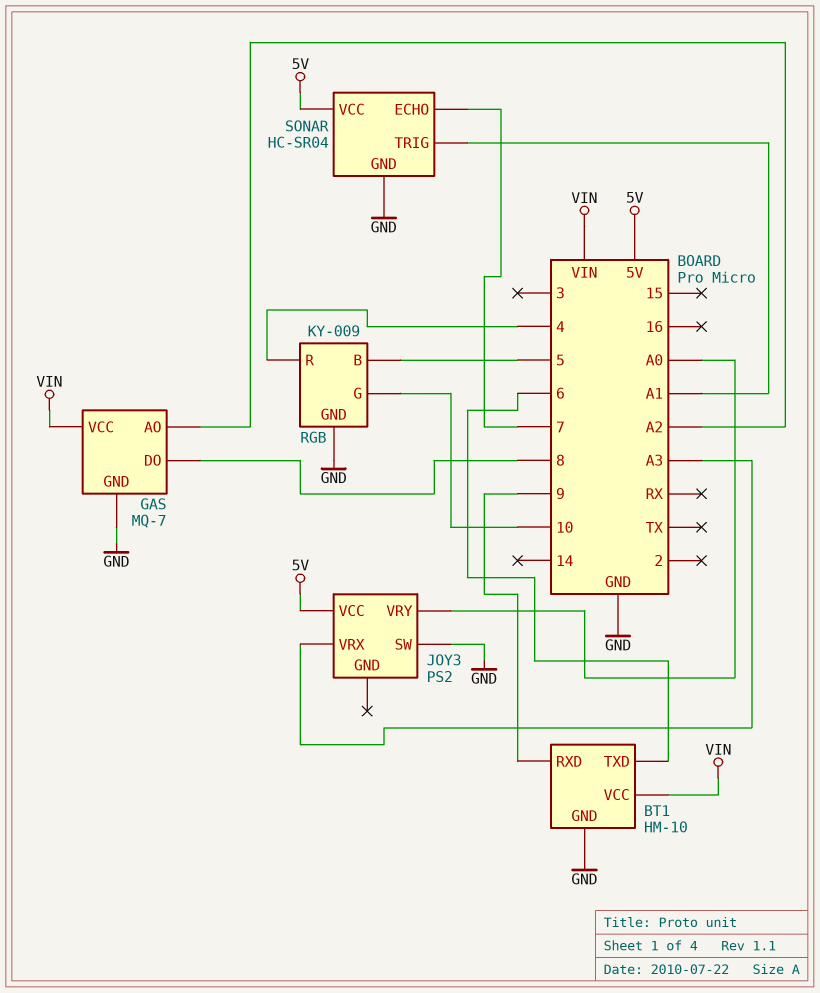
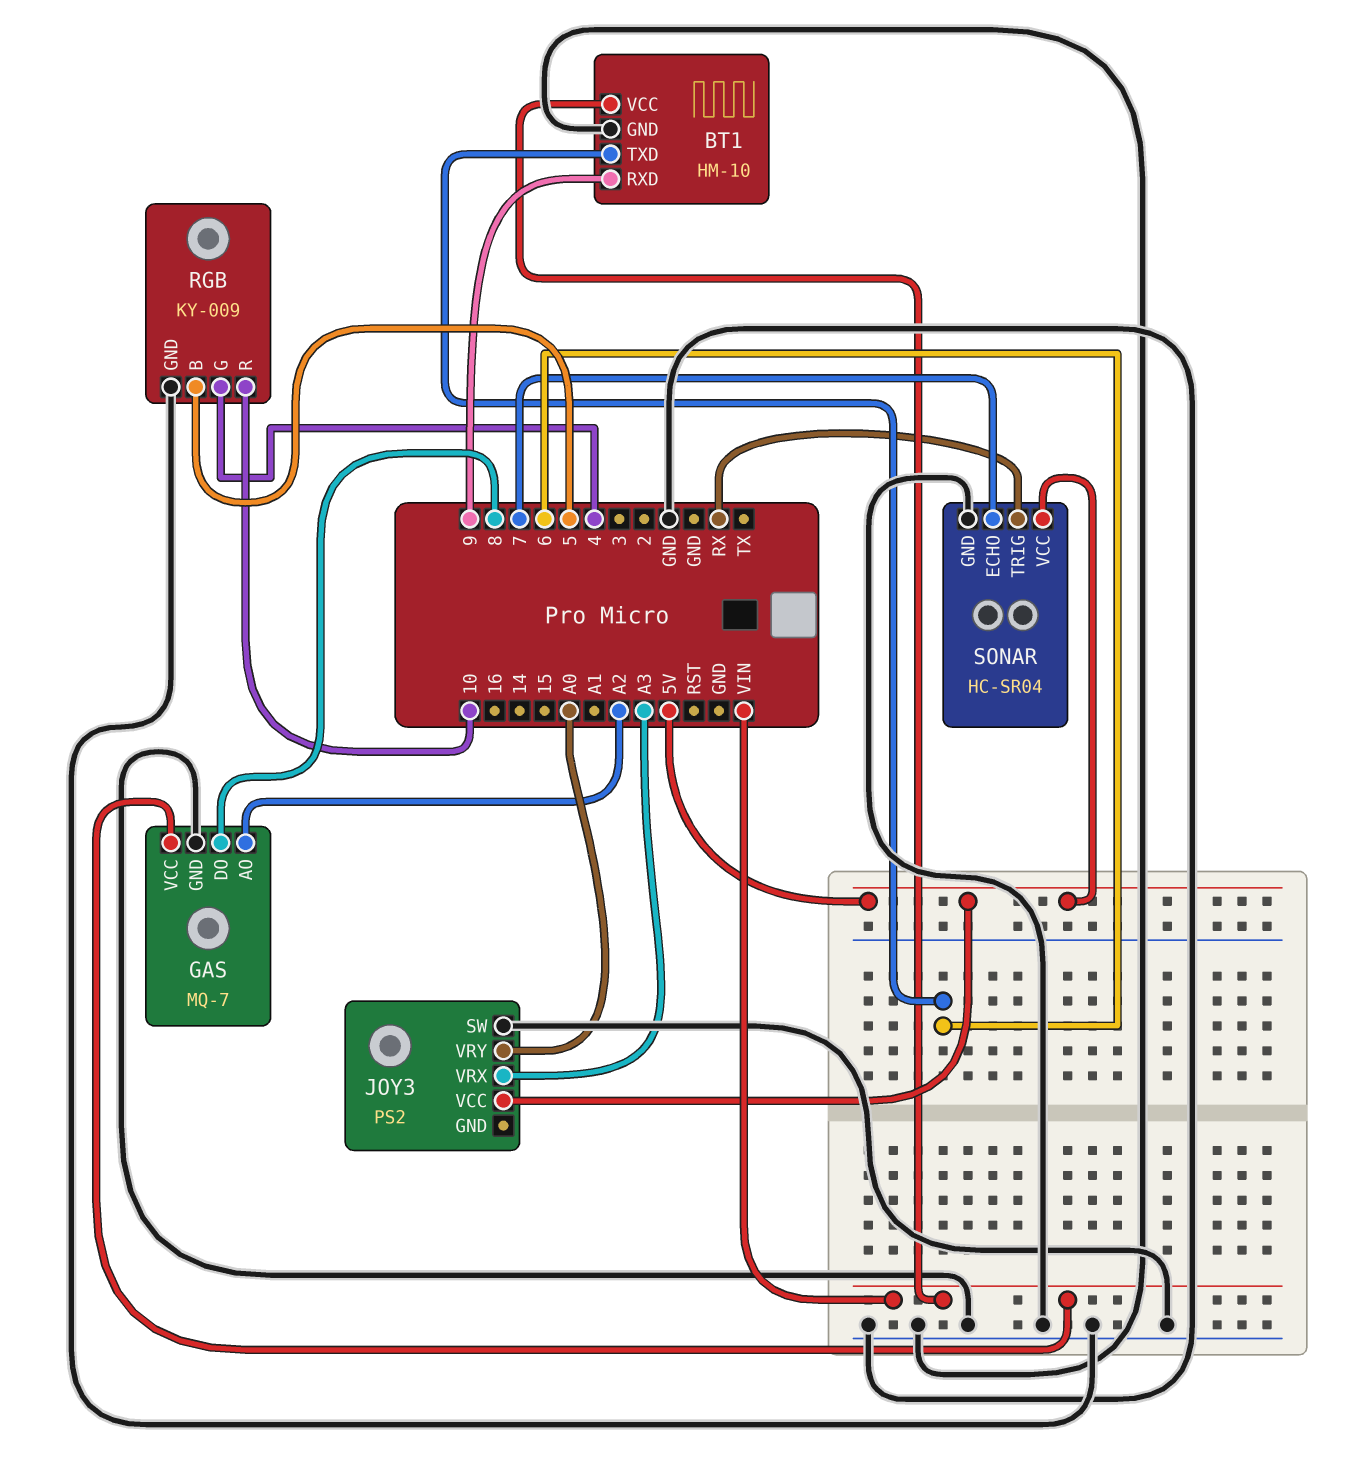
RGB pin G: 10 -> 4
RGB pin R: 4 -> 10
SONAR pin TRIG: A1 -> RX

